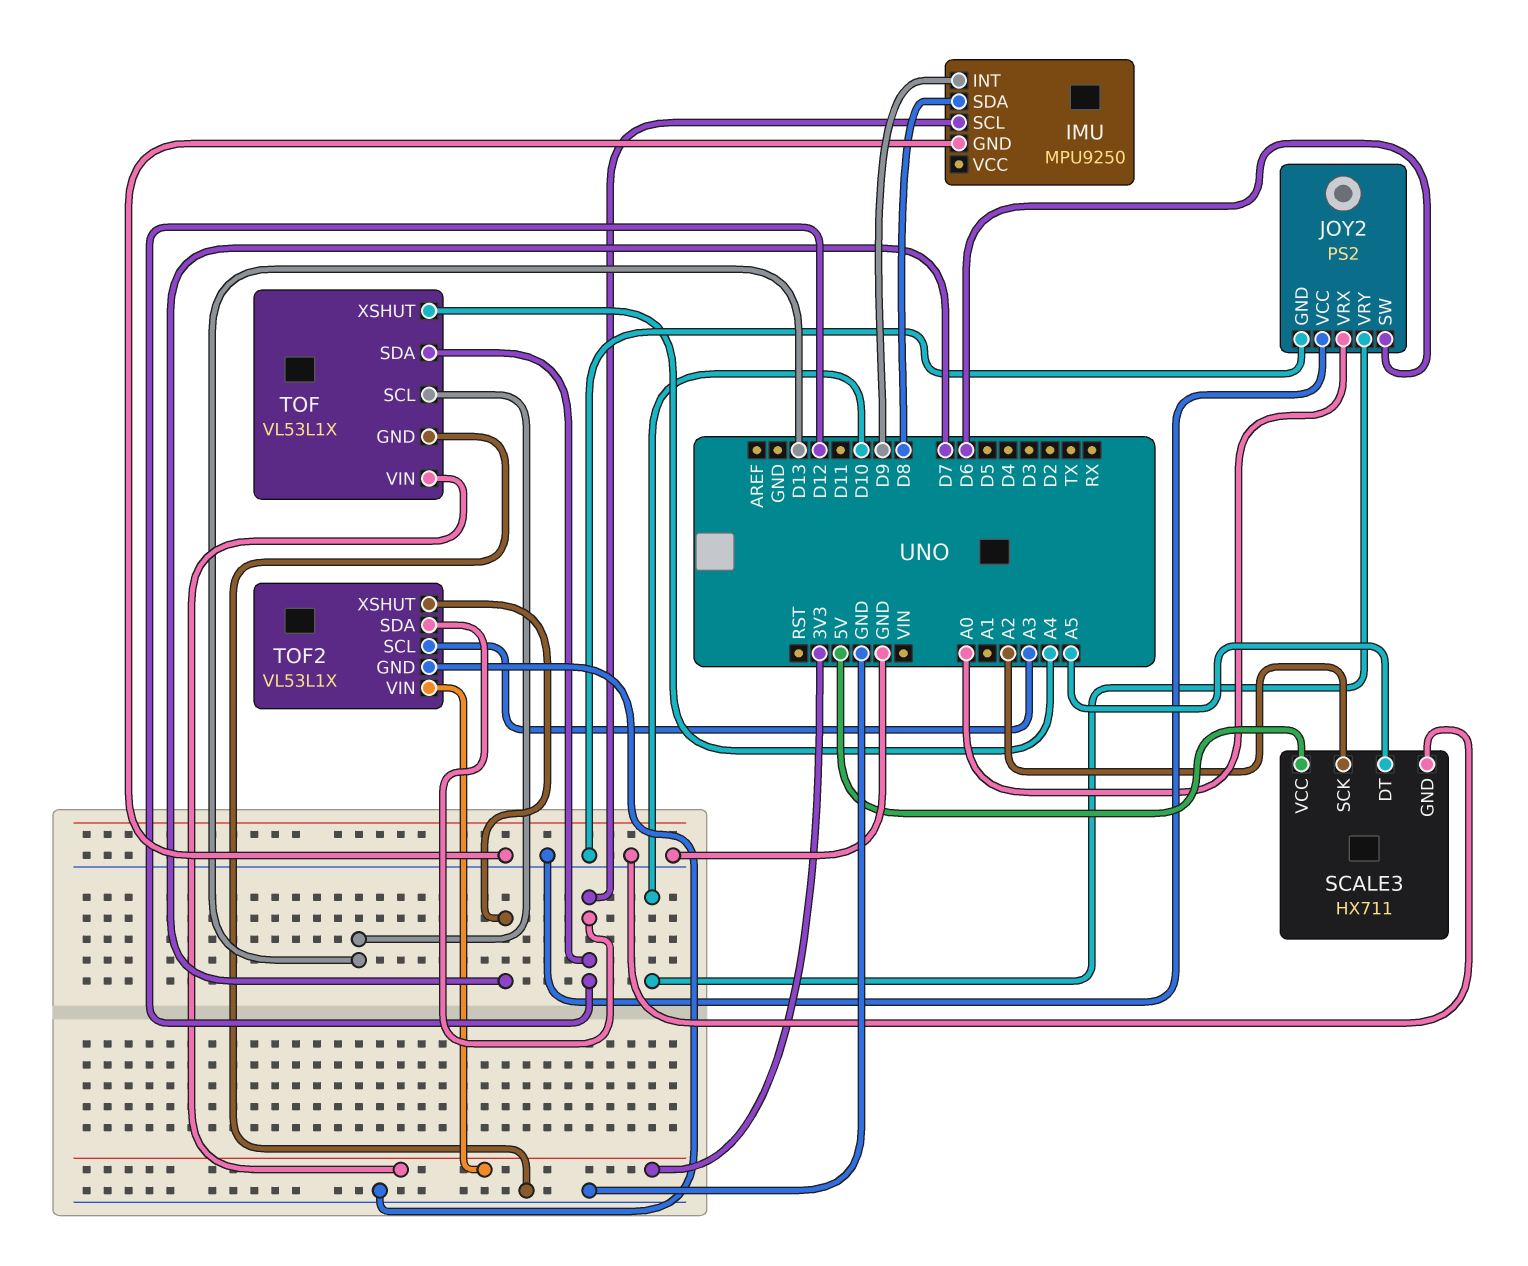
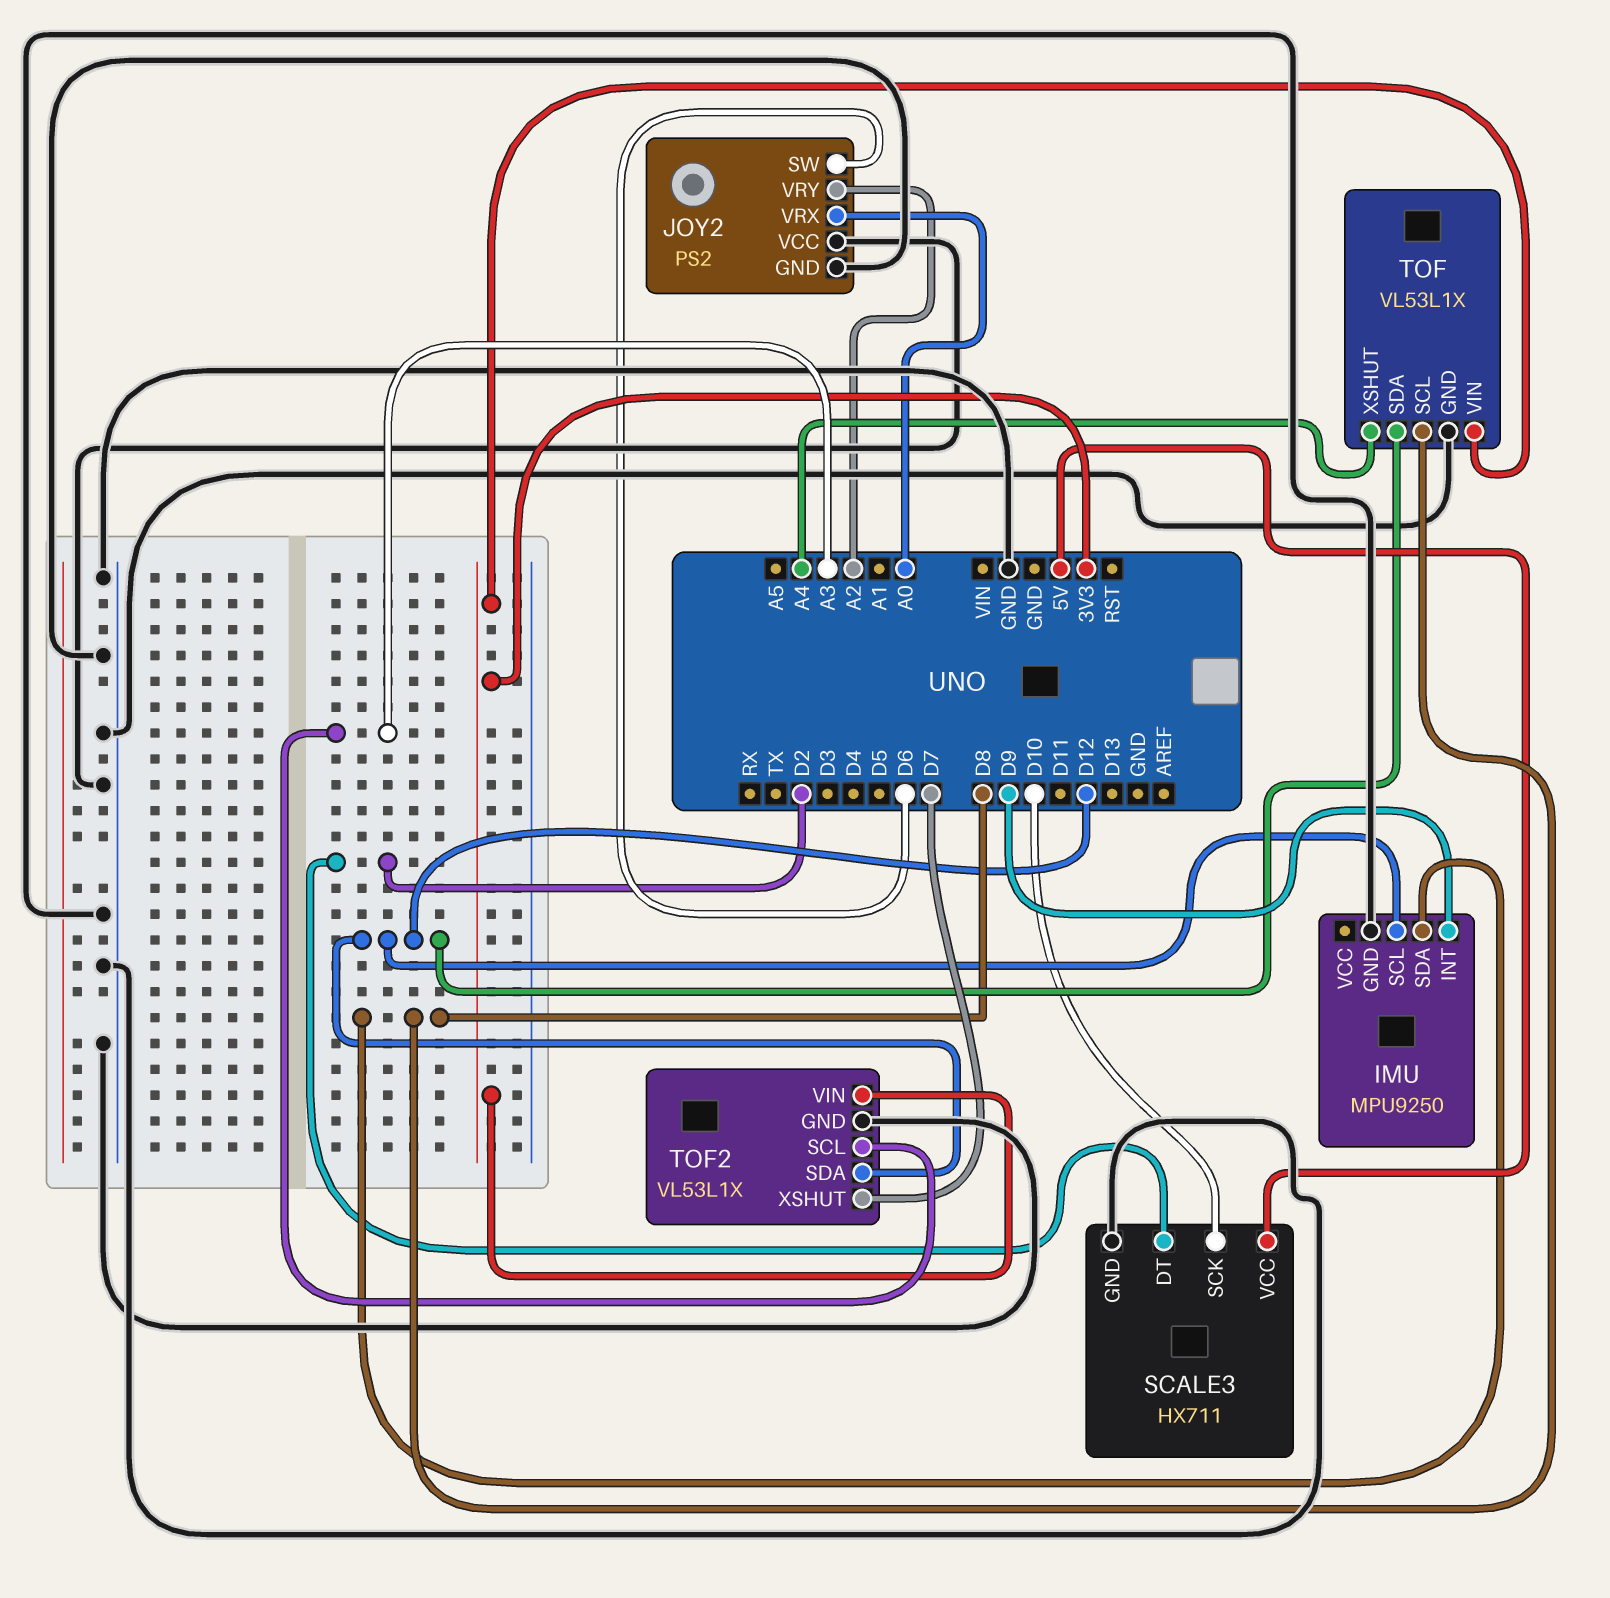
JOY2 pin VRY: D10 -> A2
SCALE3 pin DT: A5 -> D2
SCALE3 pin SCK: A2 -> D10
TOF pin SCL: D13 -> D8

